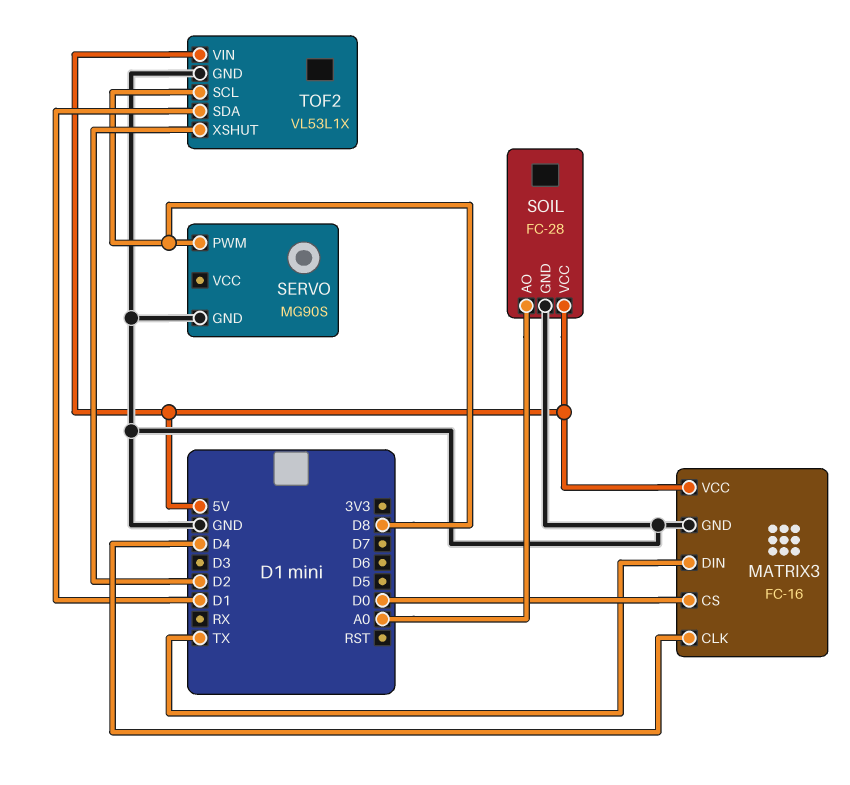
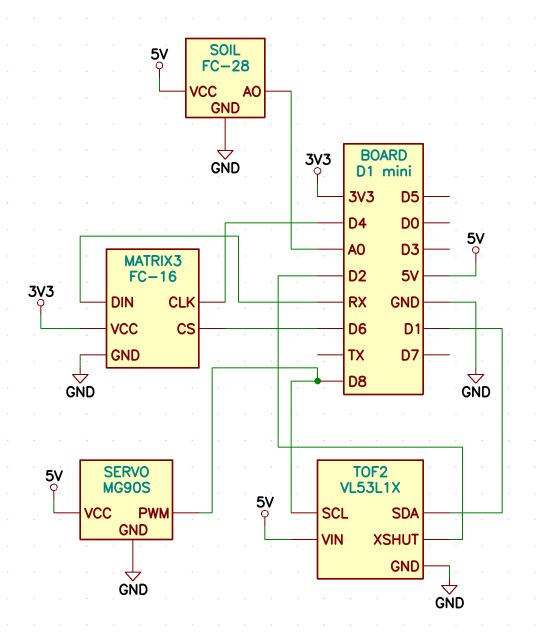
MATRIX3 pin CS: D0 -> D6
MATRIX3 pin DIN: TX -> RX
MATRIX3 pin VCC: 5V -> 3V3
SERVO pin VCC: none -> 5V

